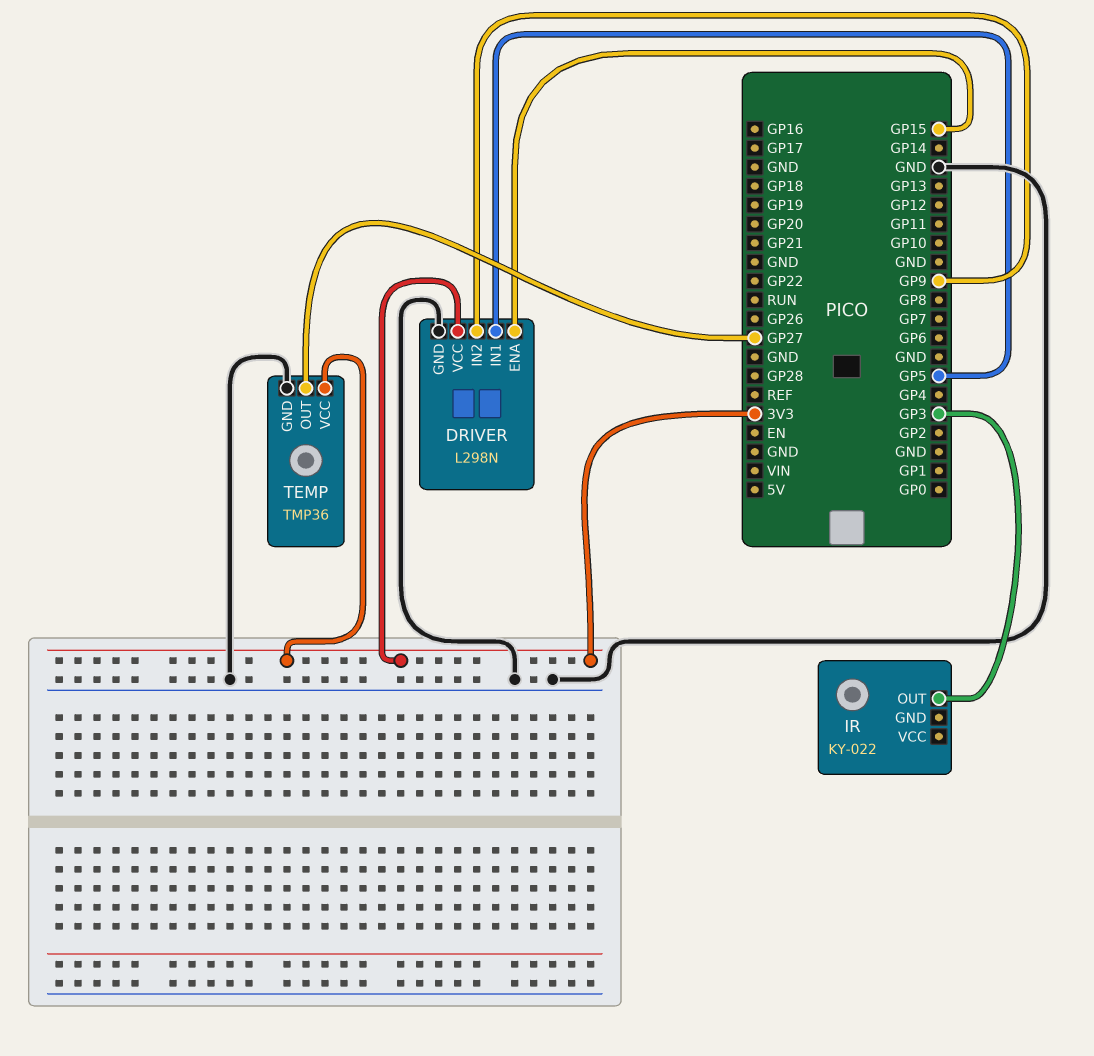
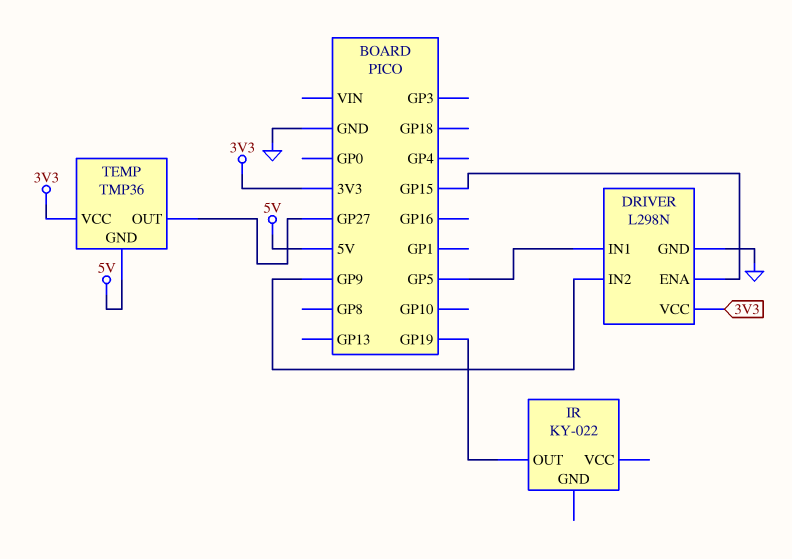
IR pin OUT: GP3 -> GP19
TEMP pin GND: GND -> 5V

